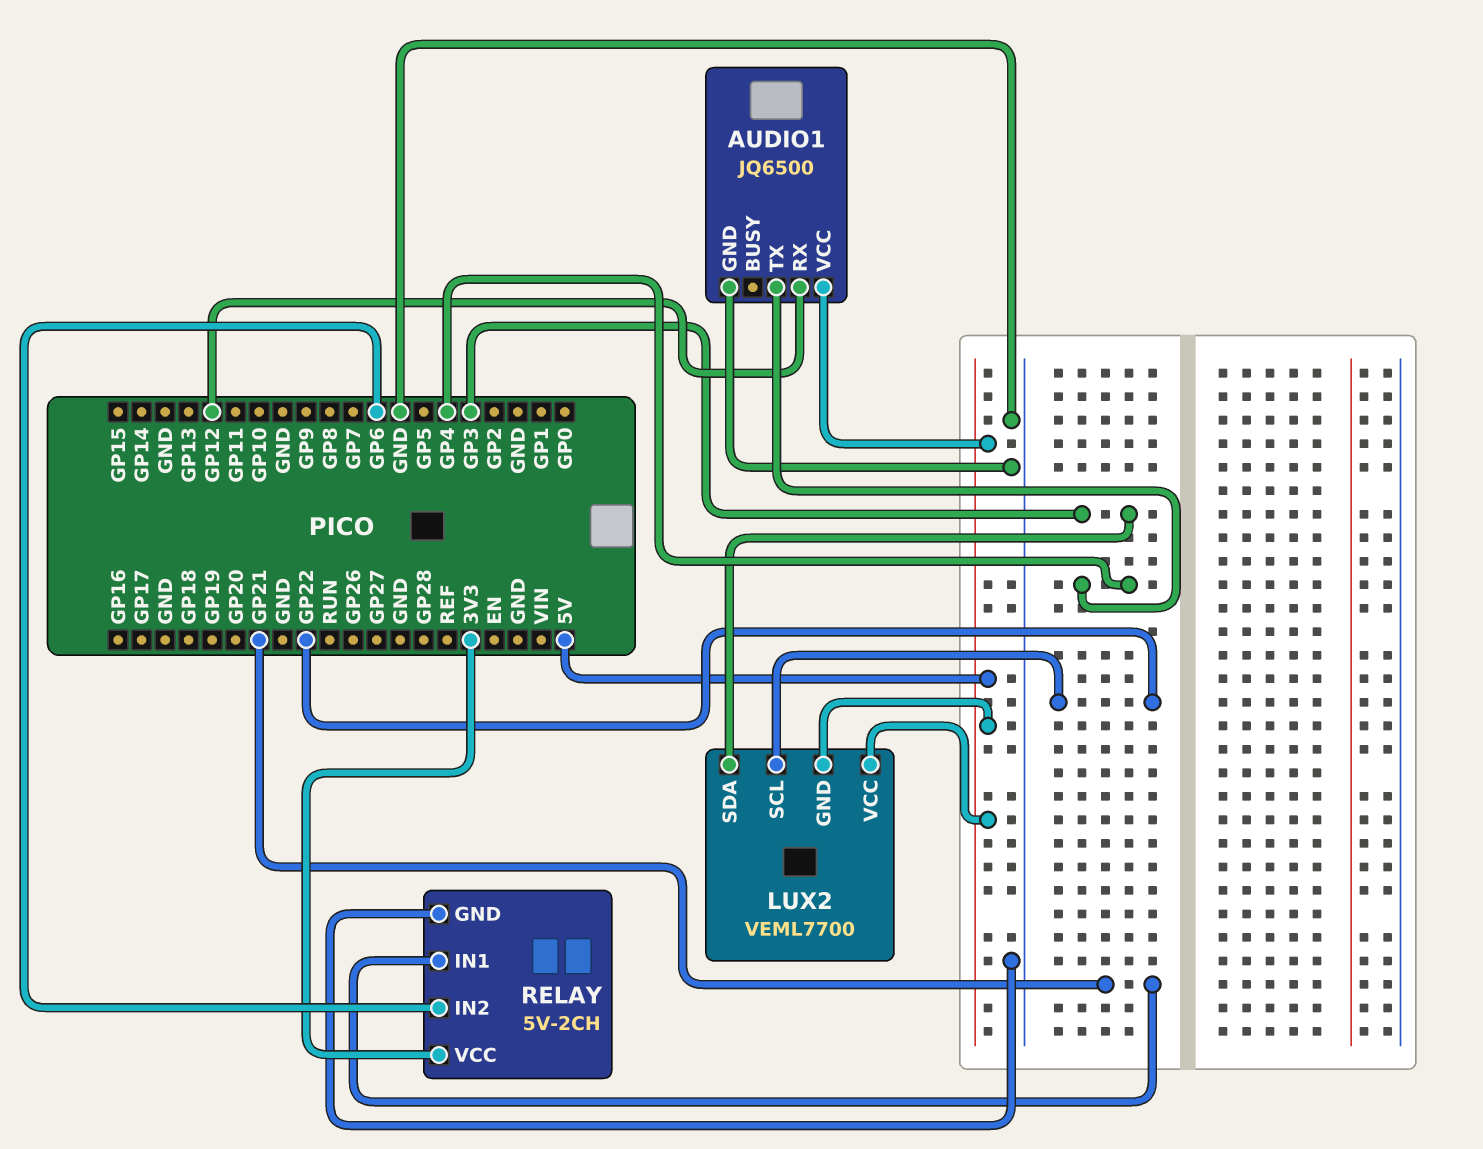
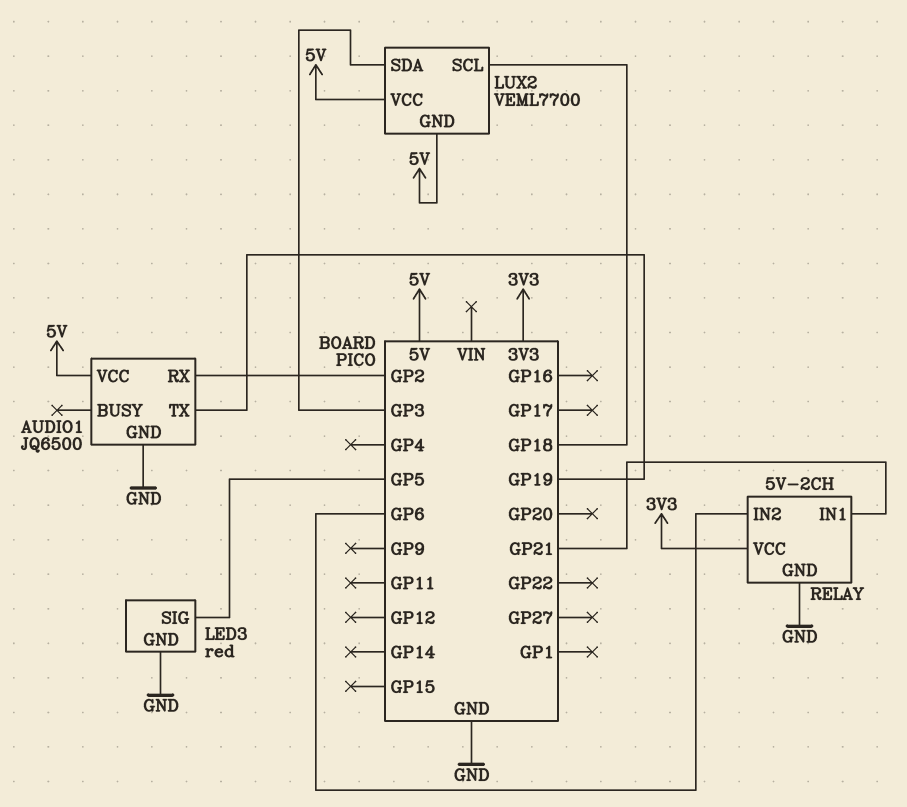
AUDIO1 pin RX: GP12 -> GP2
AUDIO1 pin TX: GP4 -> GP19
LED3: none -> red
LED3 pin GND: none -> GND
LED3 pin SIG: none -> GP5
LUX2 pin SCL: GP22 -> GP18

